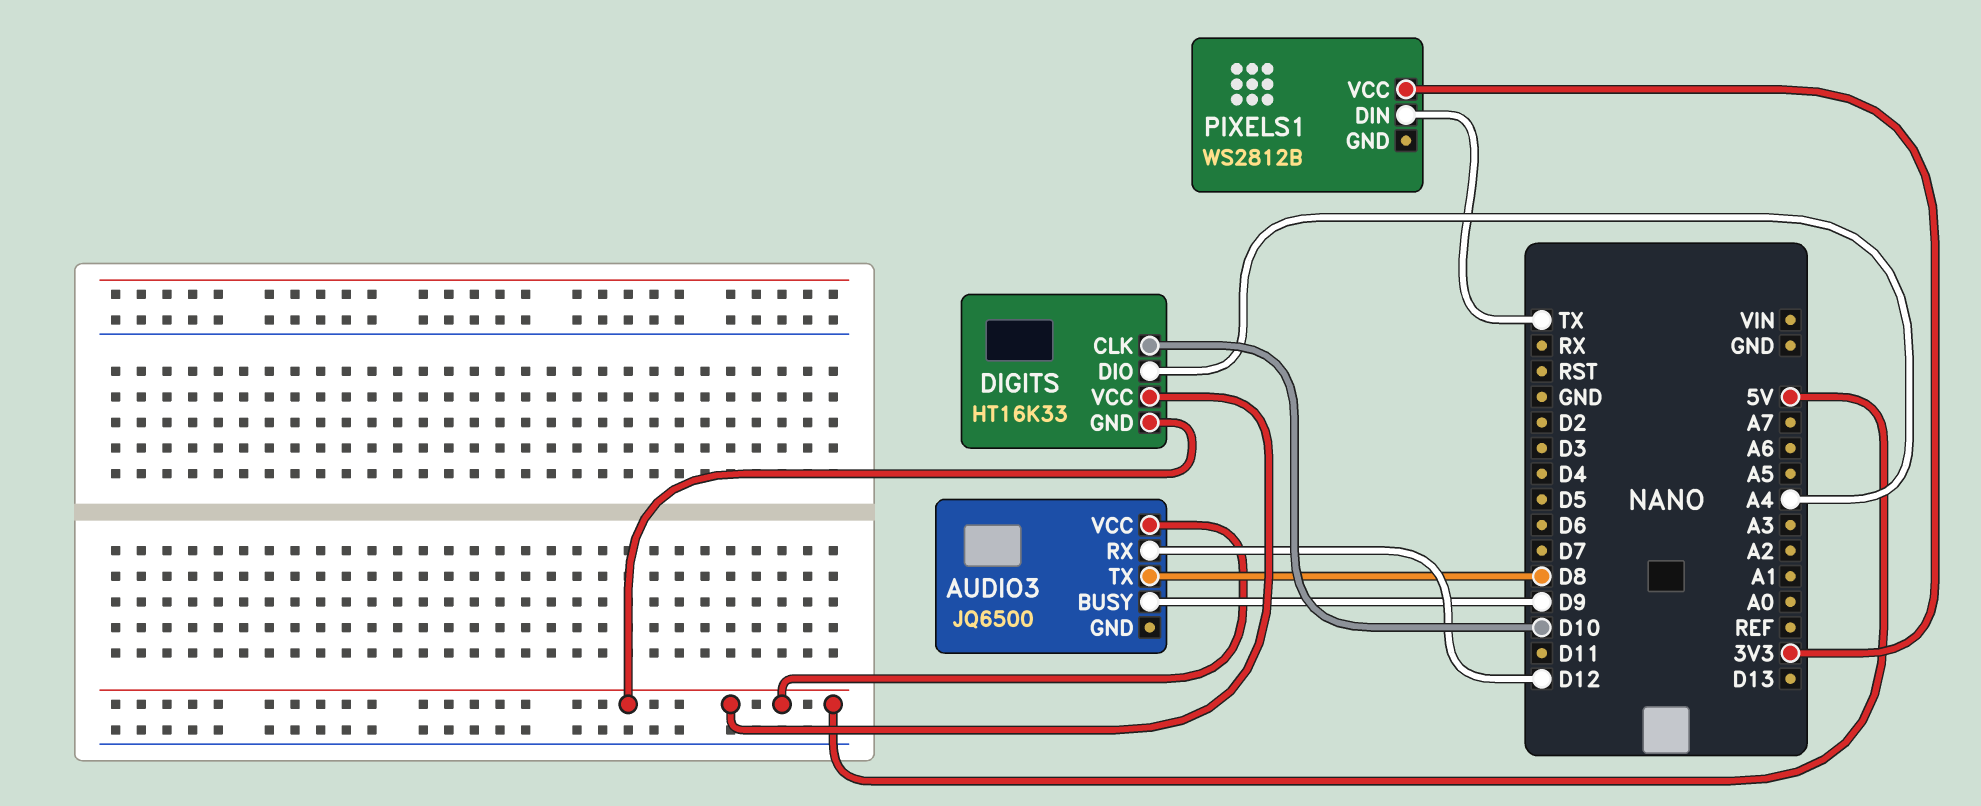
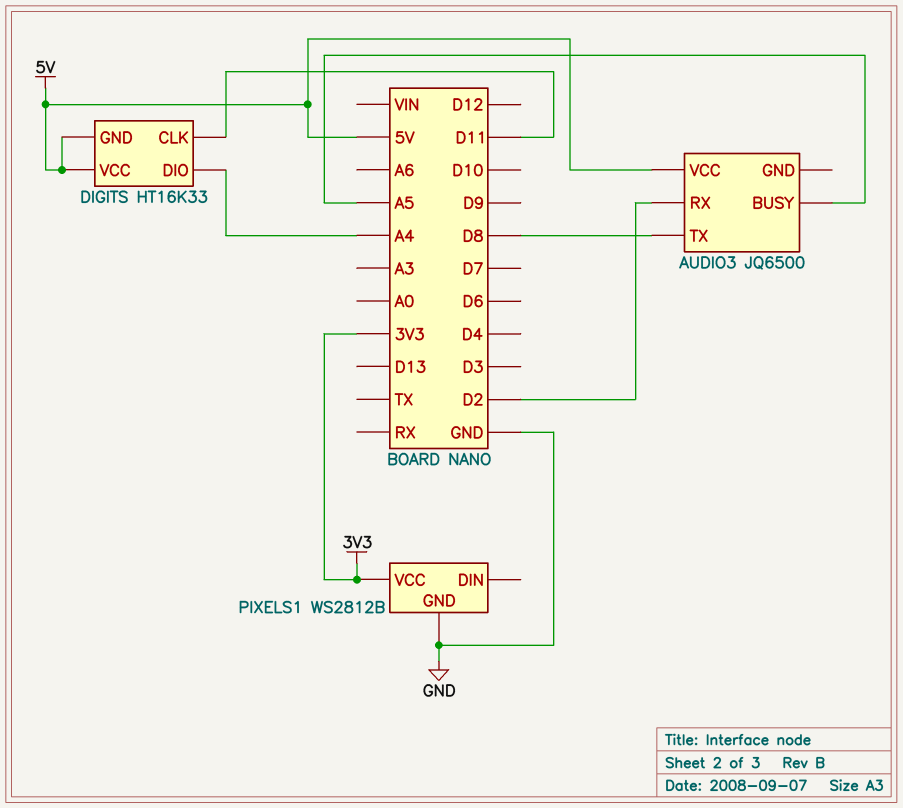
AUDIO3 pin BUSY: D9 -> A5
AUDIO3 pin RX: D12 -> D2
DIGITS pin CLK: D10 -> D11
PIXELS1 pin DIN: TX -> none
PIXELS1 pin GND: none -> GND

